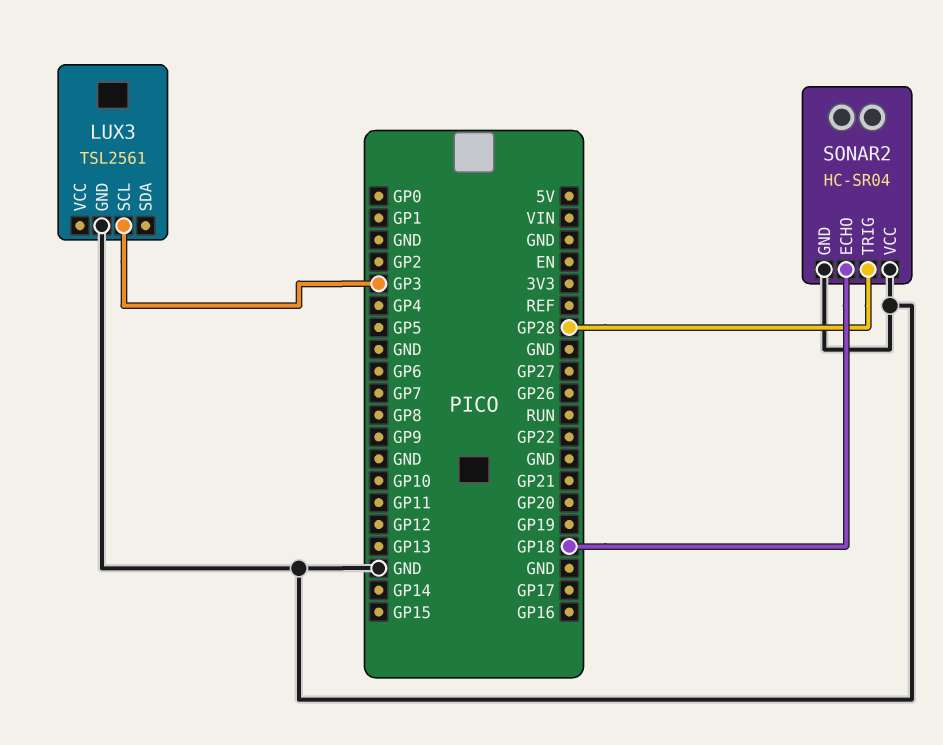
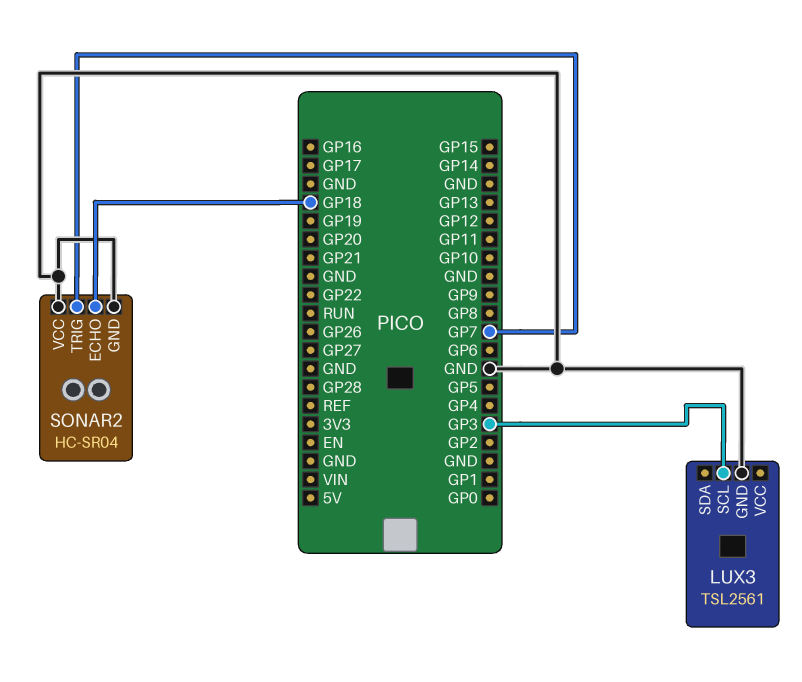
SONAR2 pin TRIG: GP28 -> GP7

